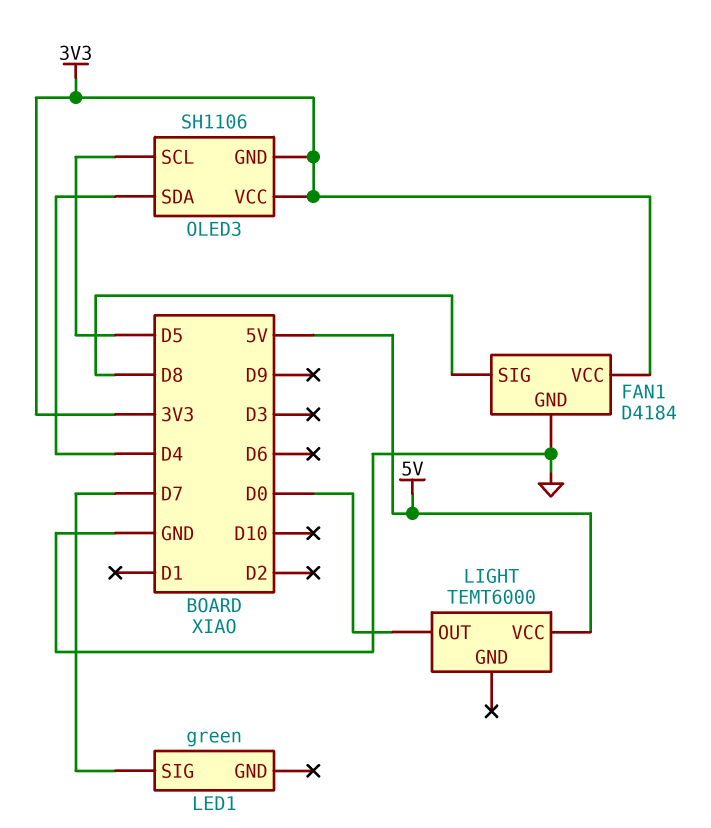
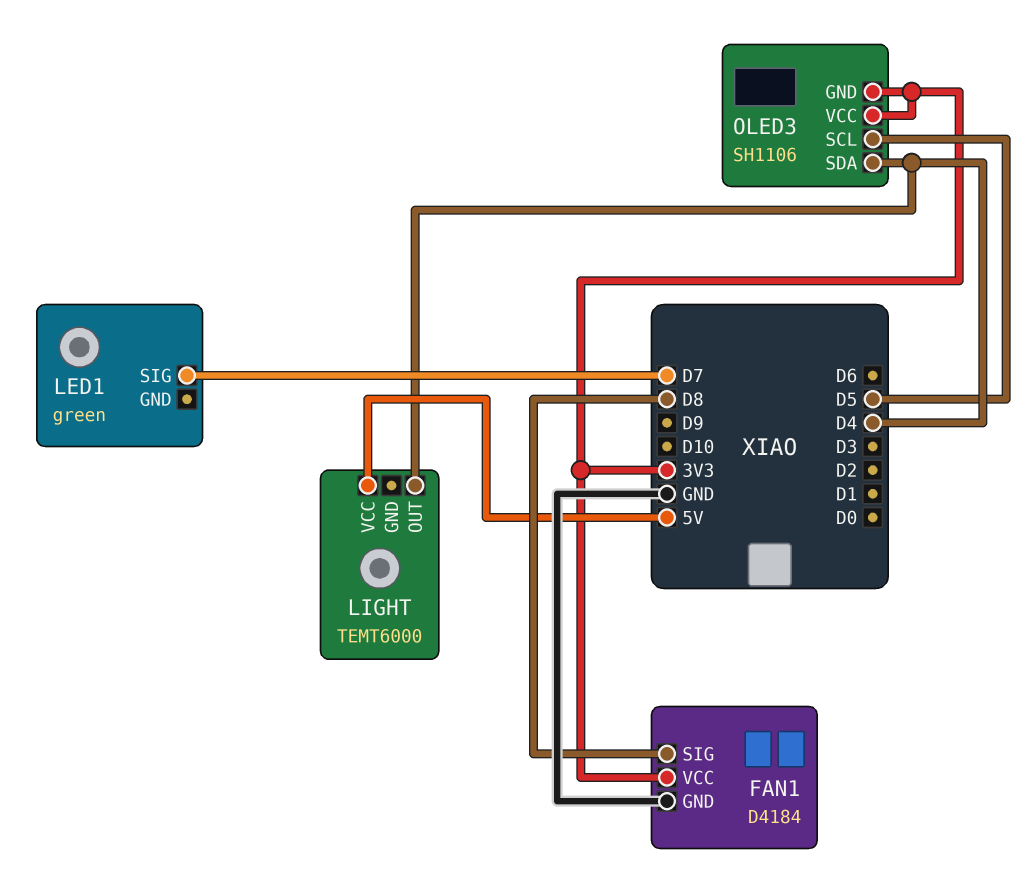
LIGHT pin OUT: D0 -> D4

